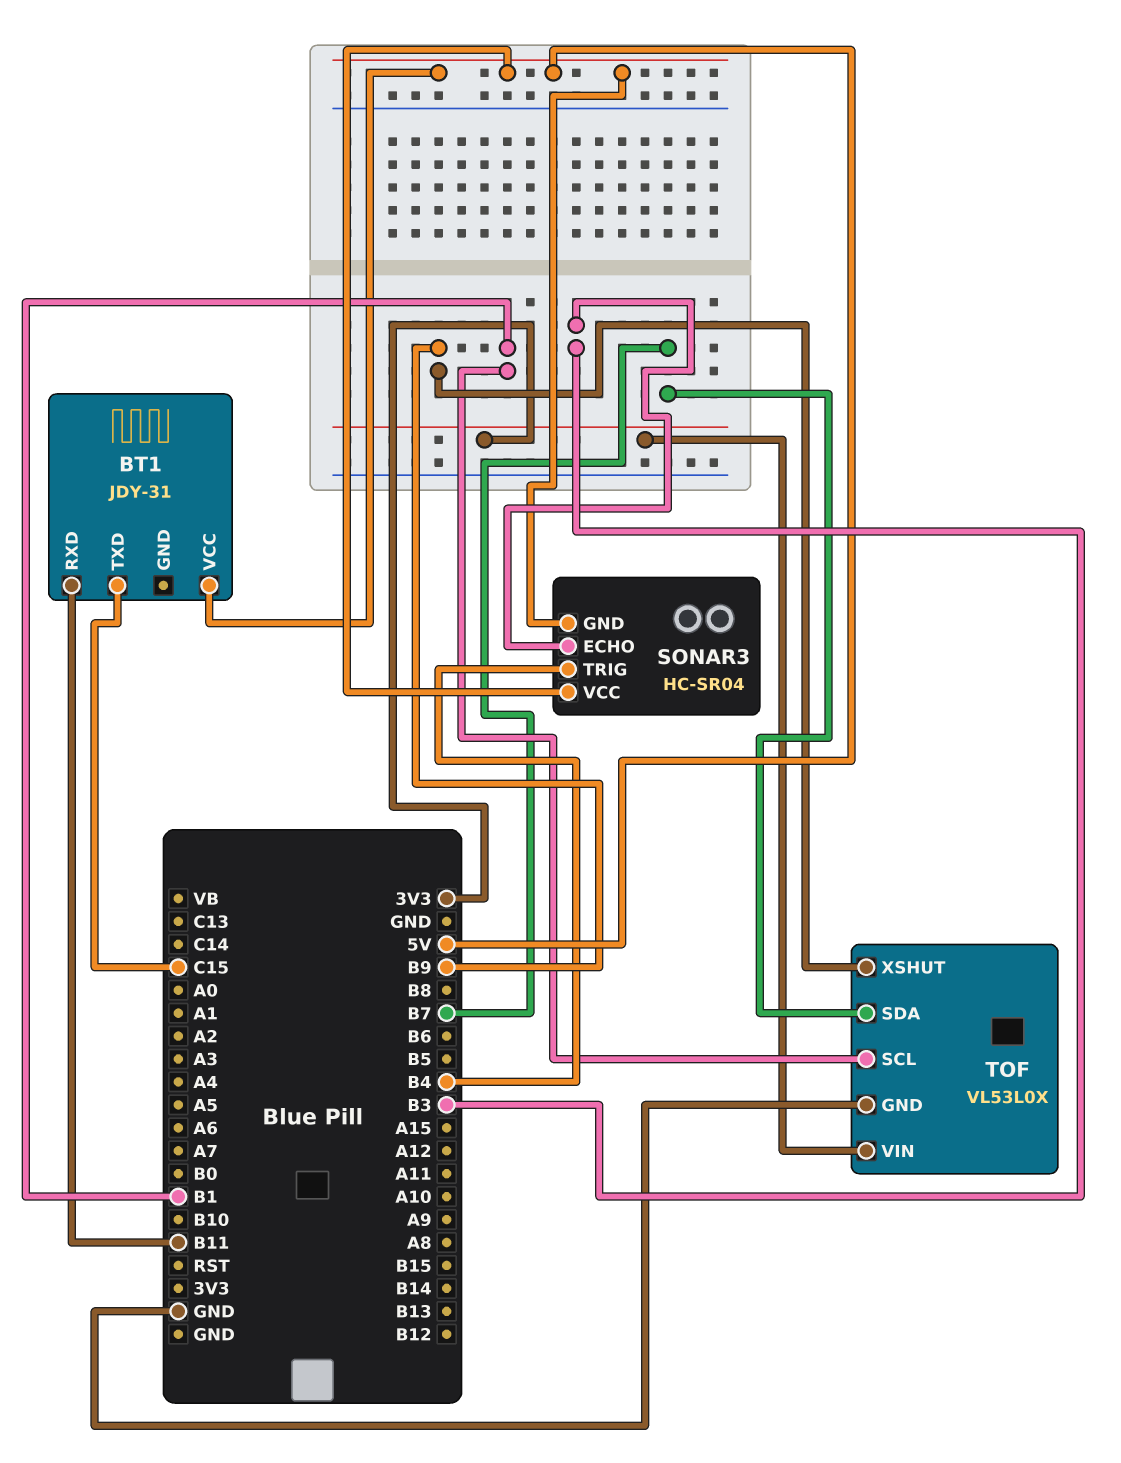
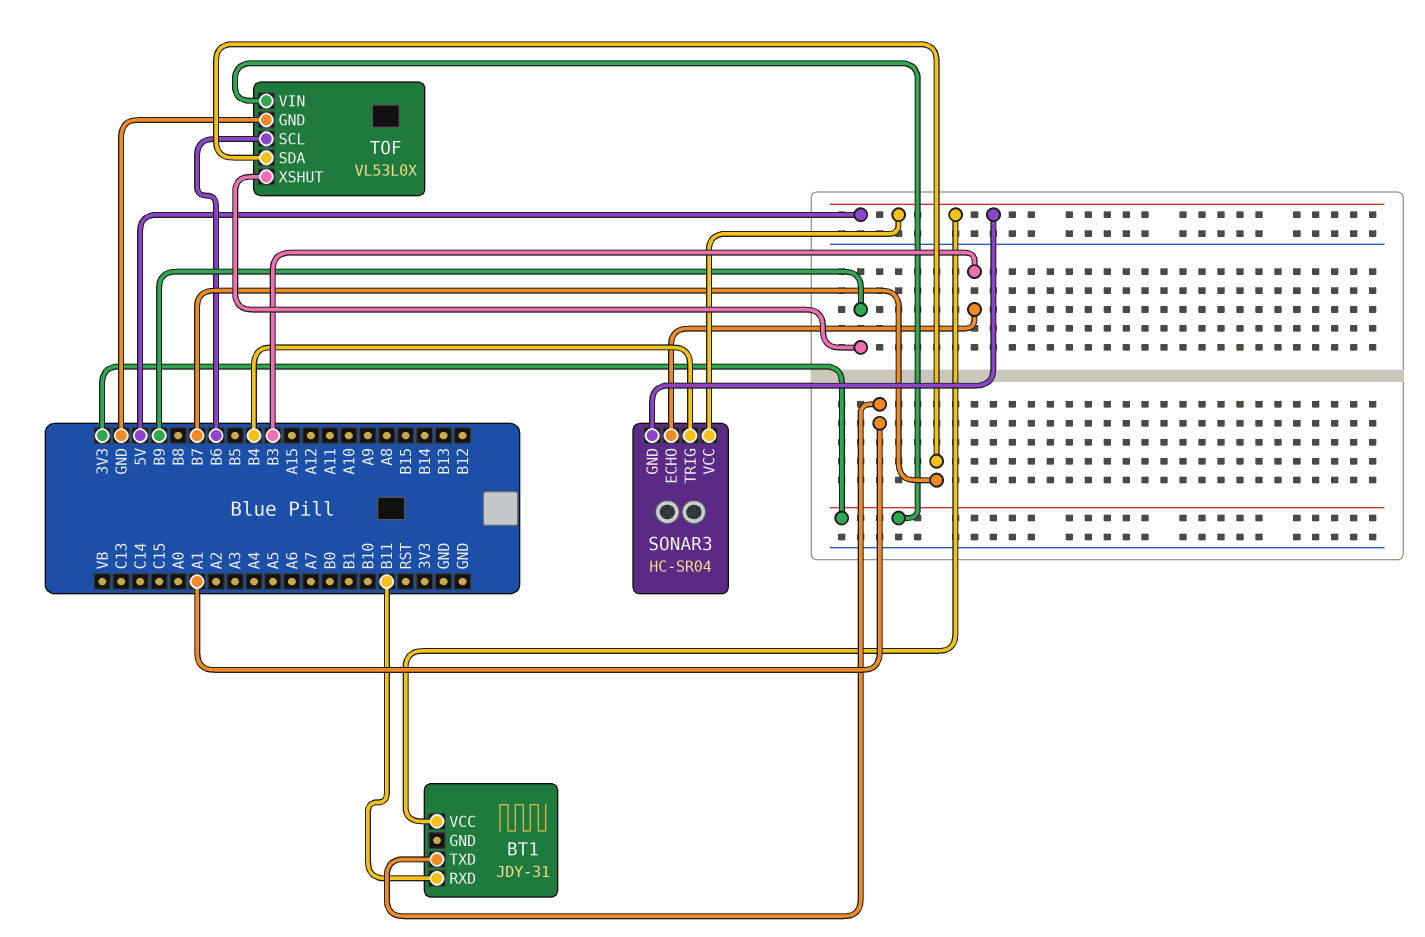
BT1 pin TXD: C15 -> A1
TOF pin SCL: B1 -> B6

